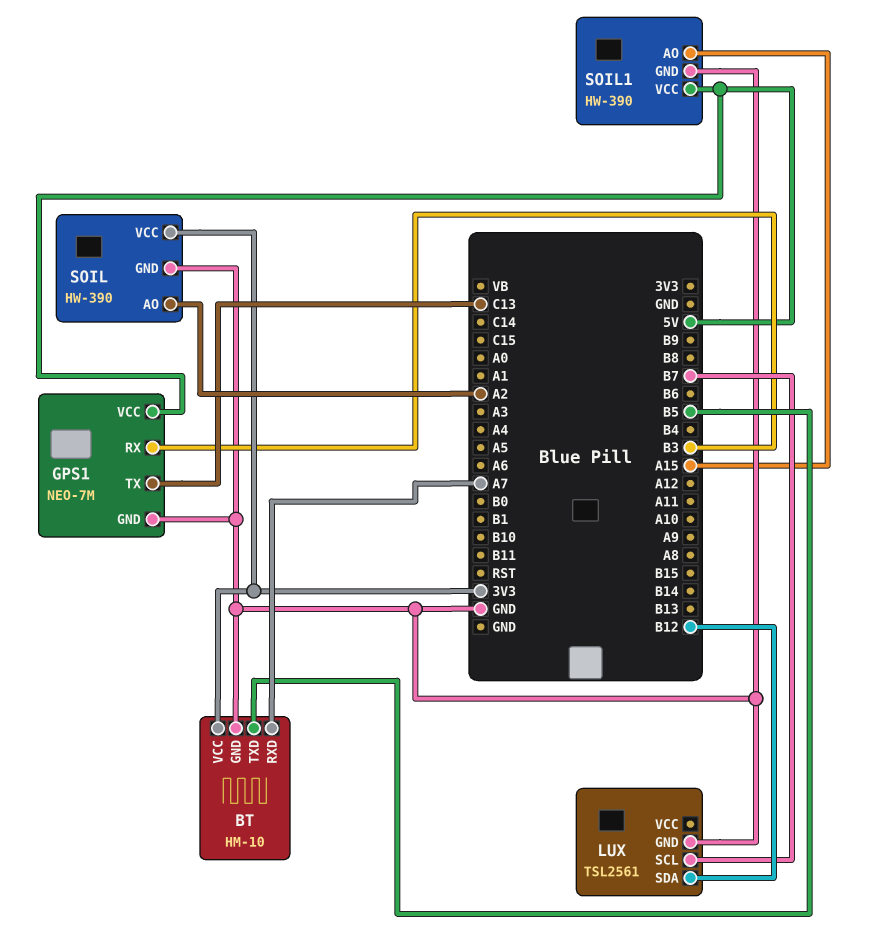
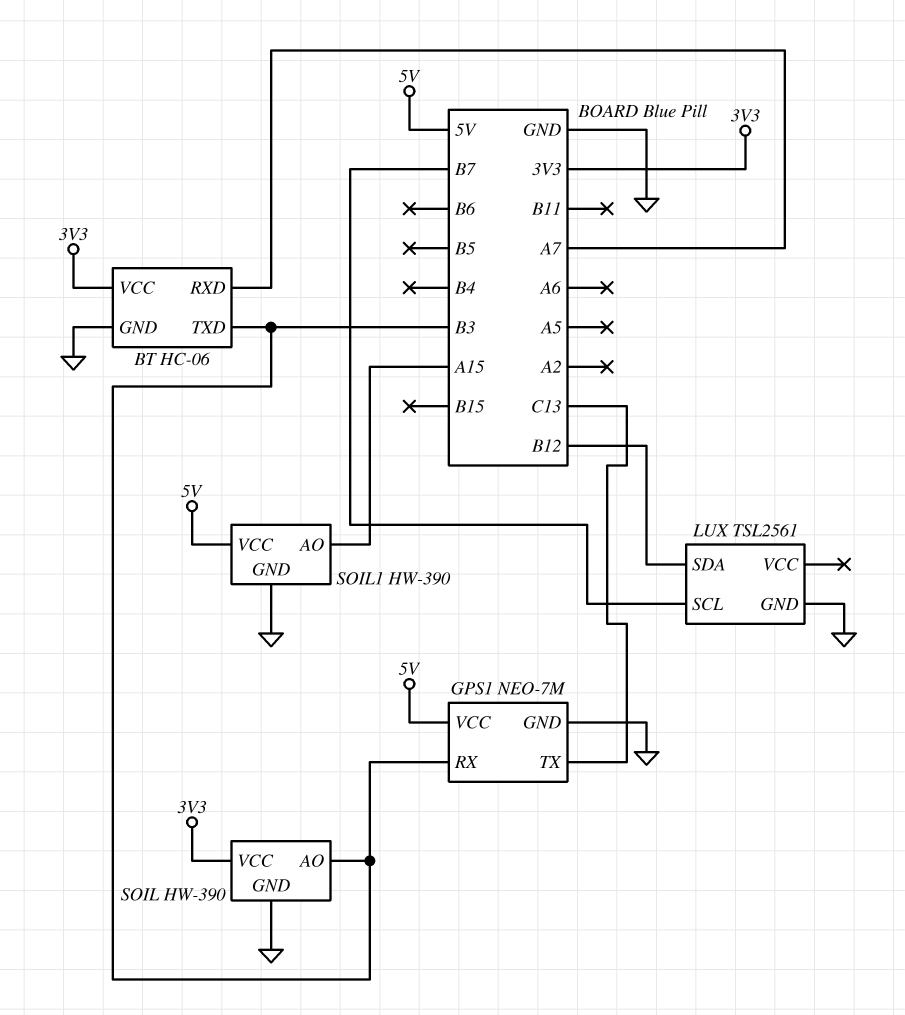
BT: HM-10 -> HC-06
BT pin TXD: B5 -> B3
SOIL pin AO: A2 -> B3

